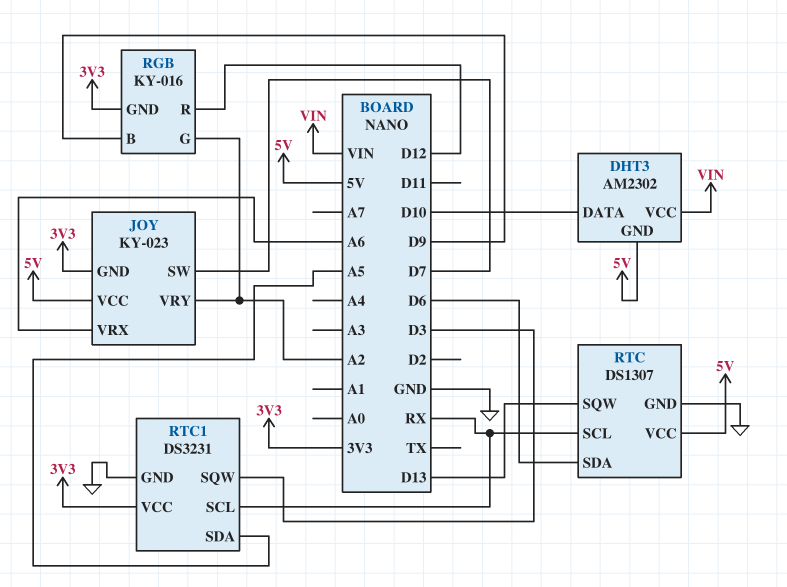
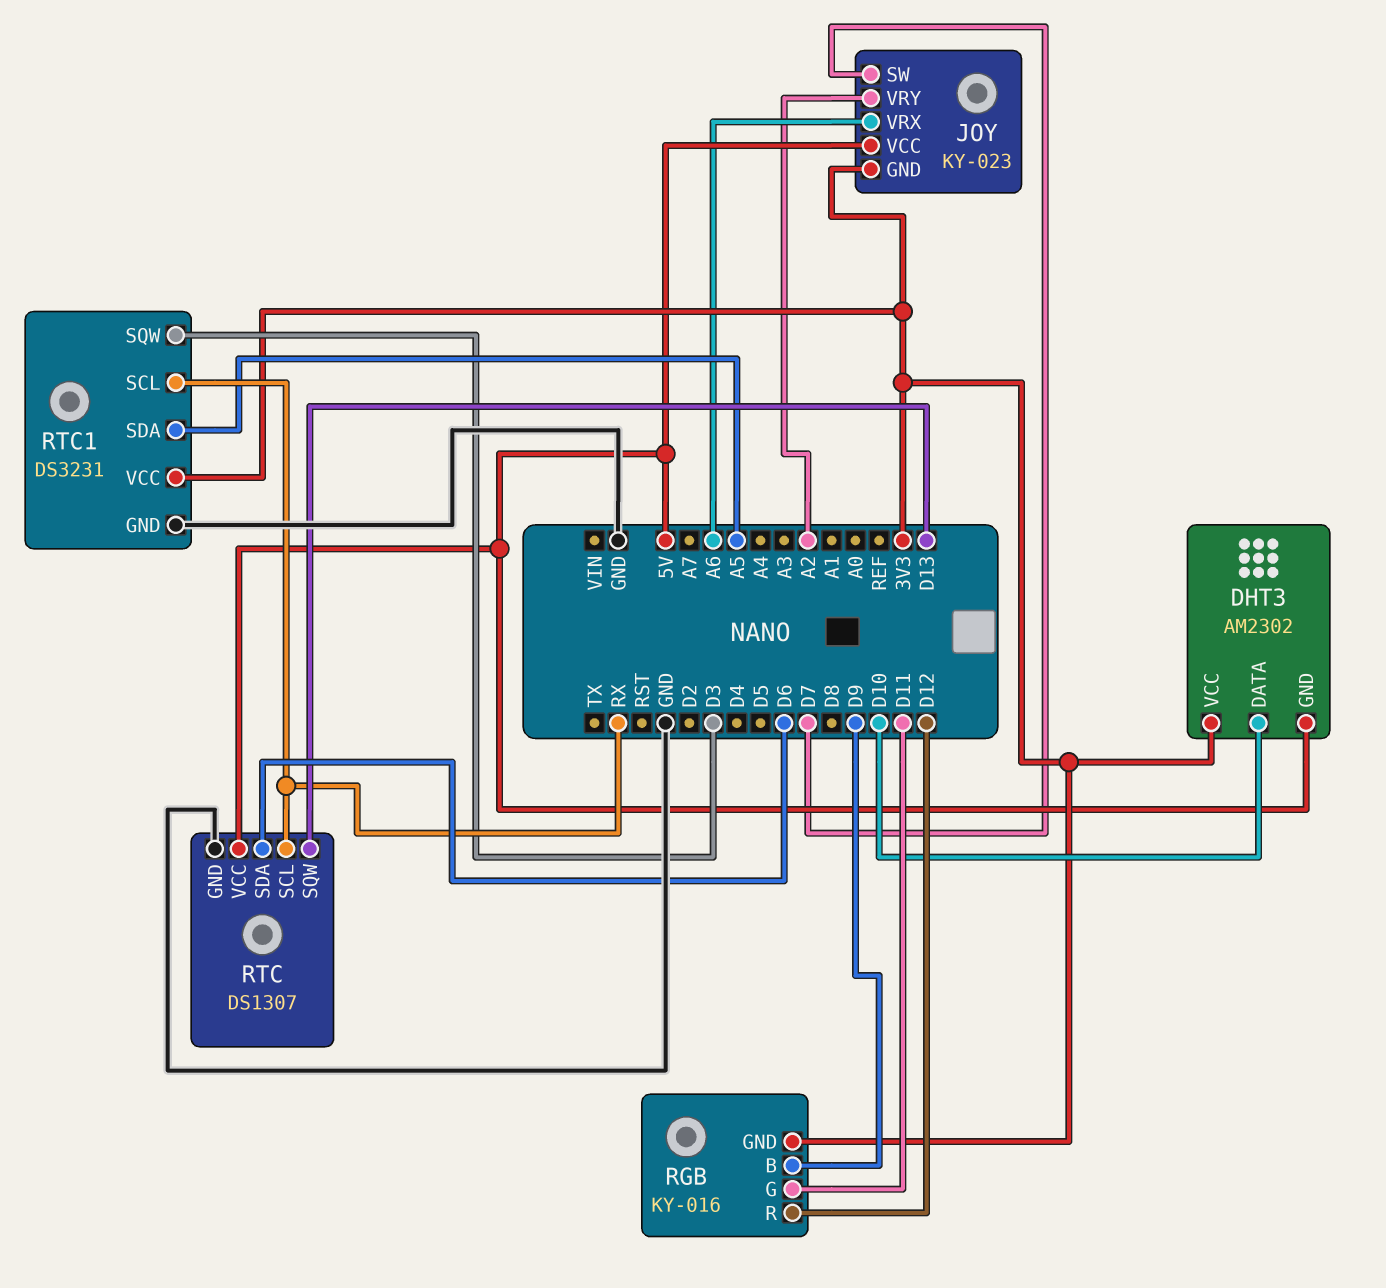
DHT3 pin VCC: VIN -> 3V3
RGB pin G: A2 -> D11

